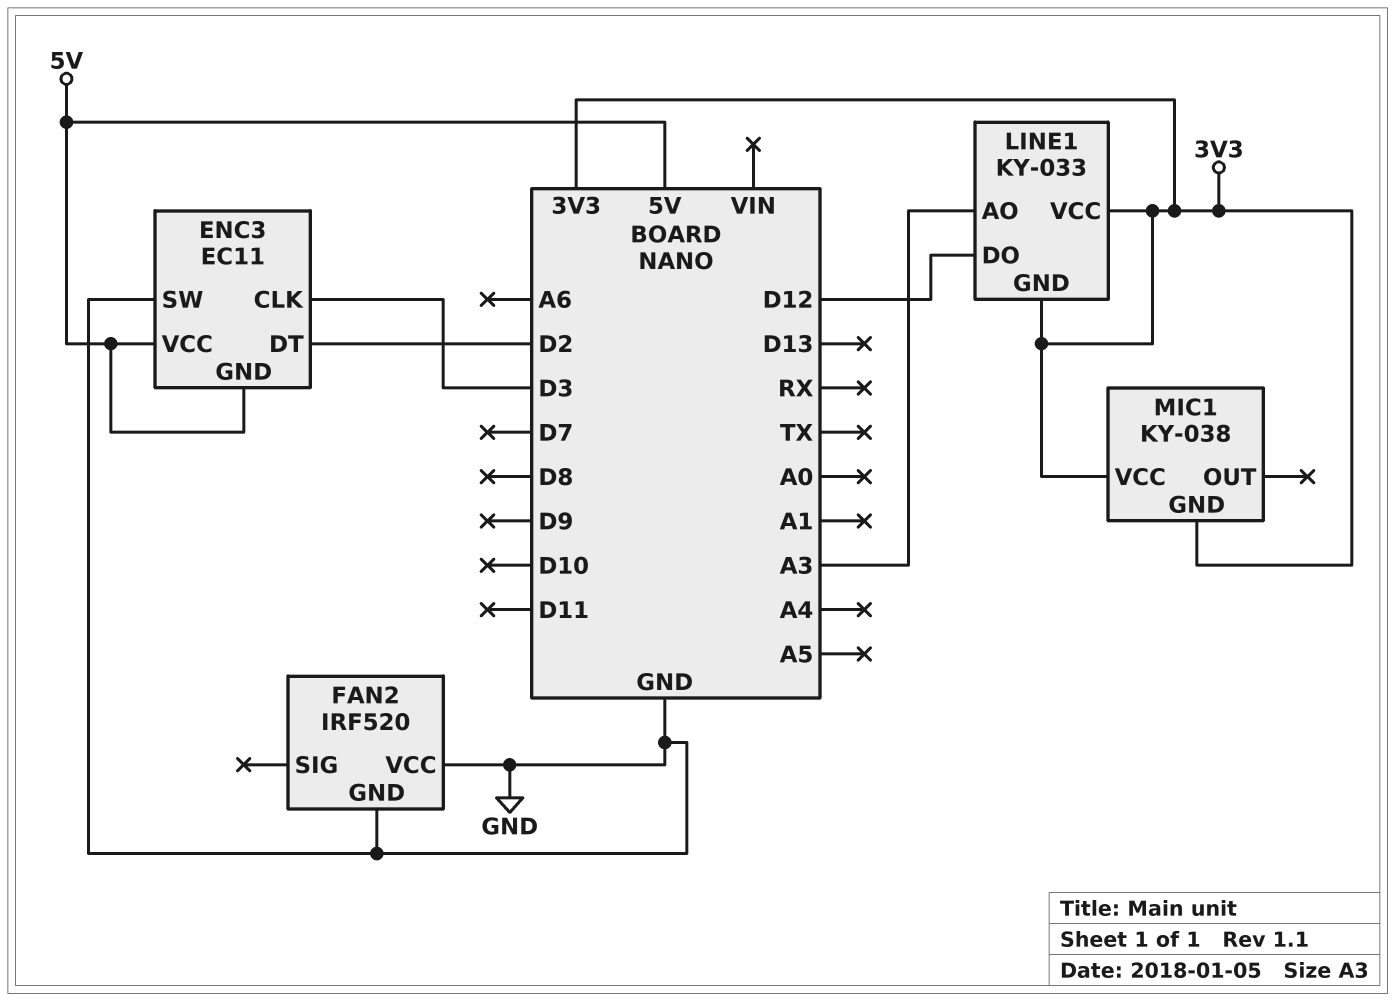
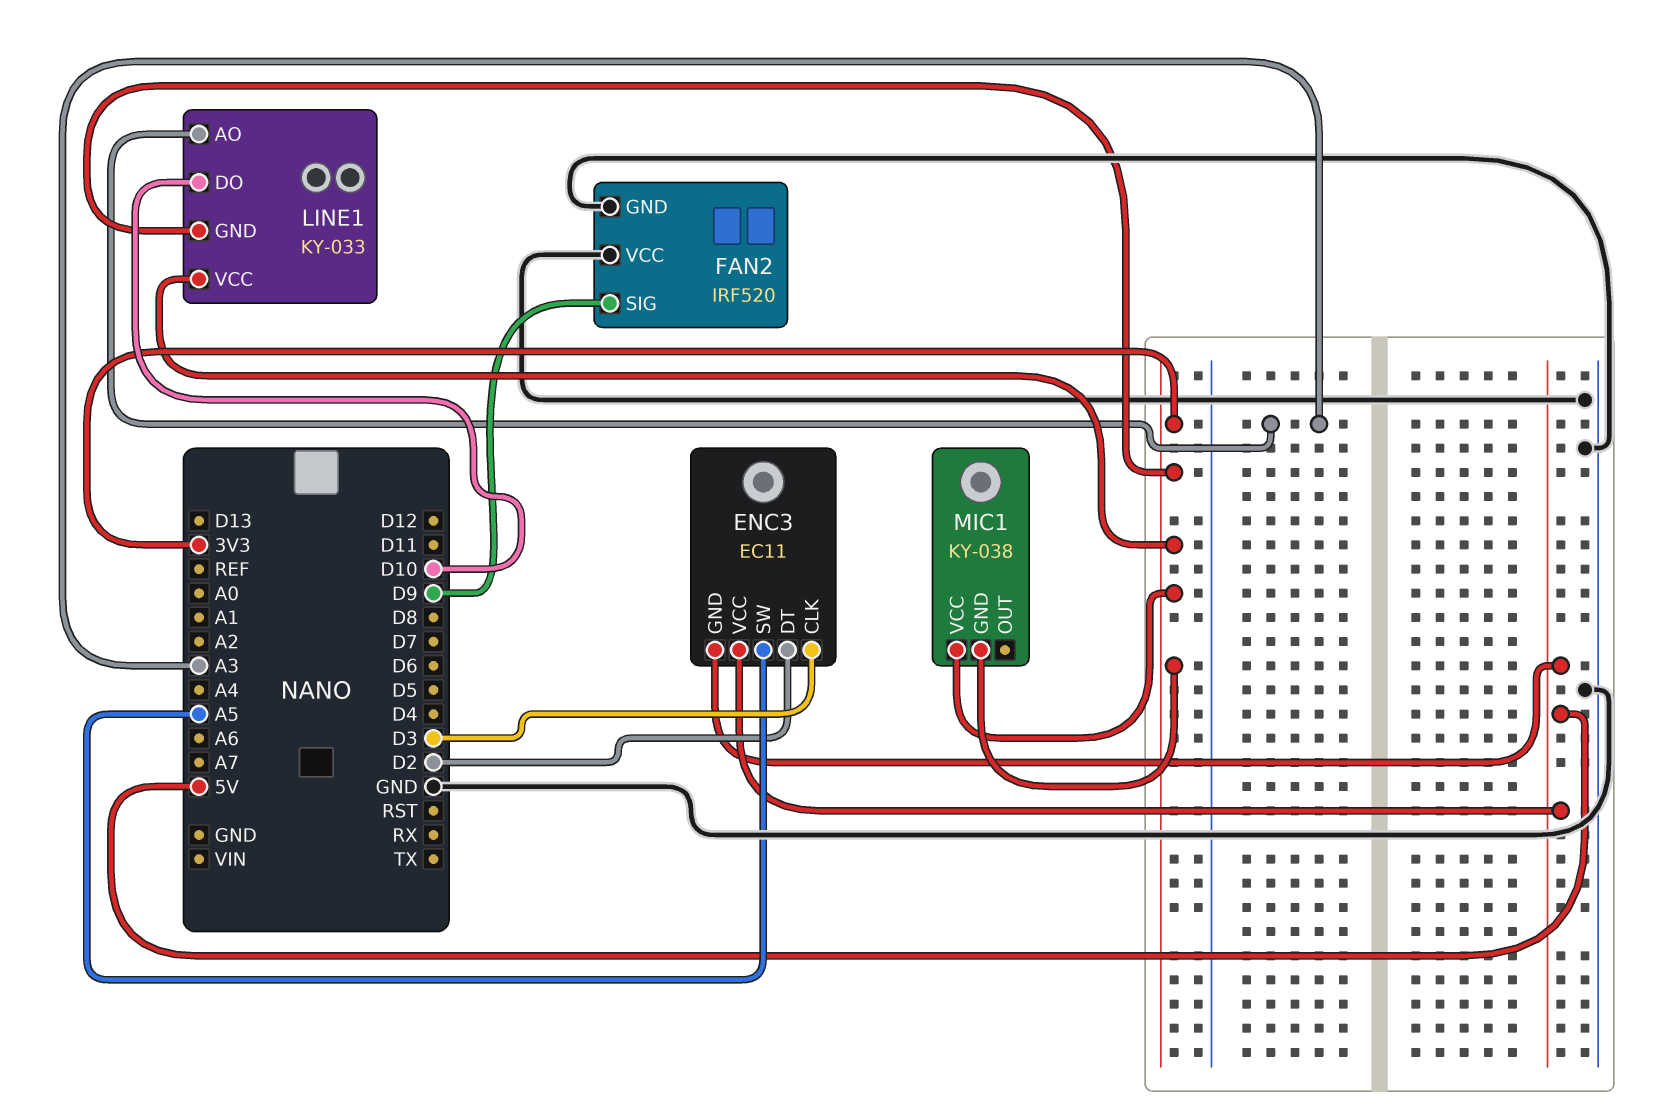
ENC3 pin SW: GND -> A5
FAN2 pin SIG: none -> D9
LINE1 pin DO: D12 -> D10

